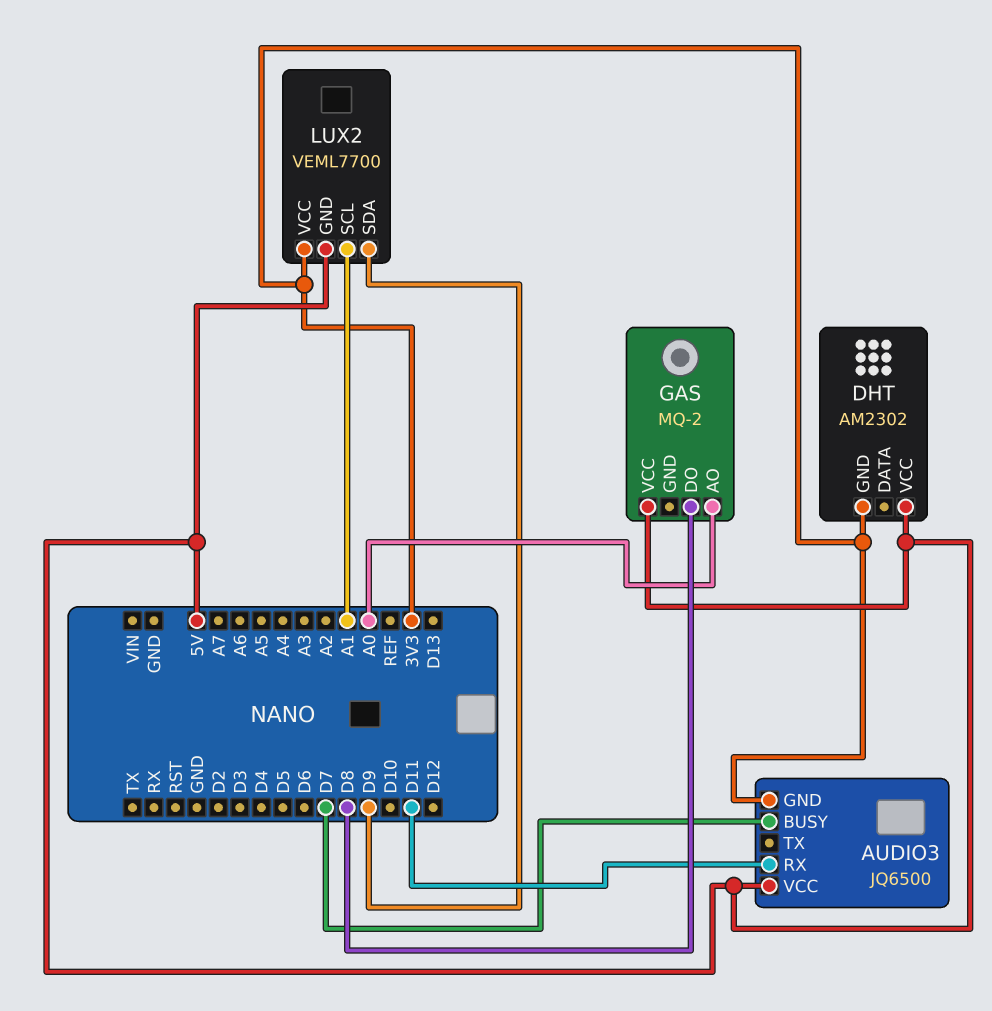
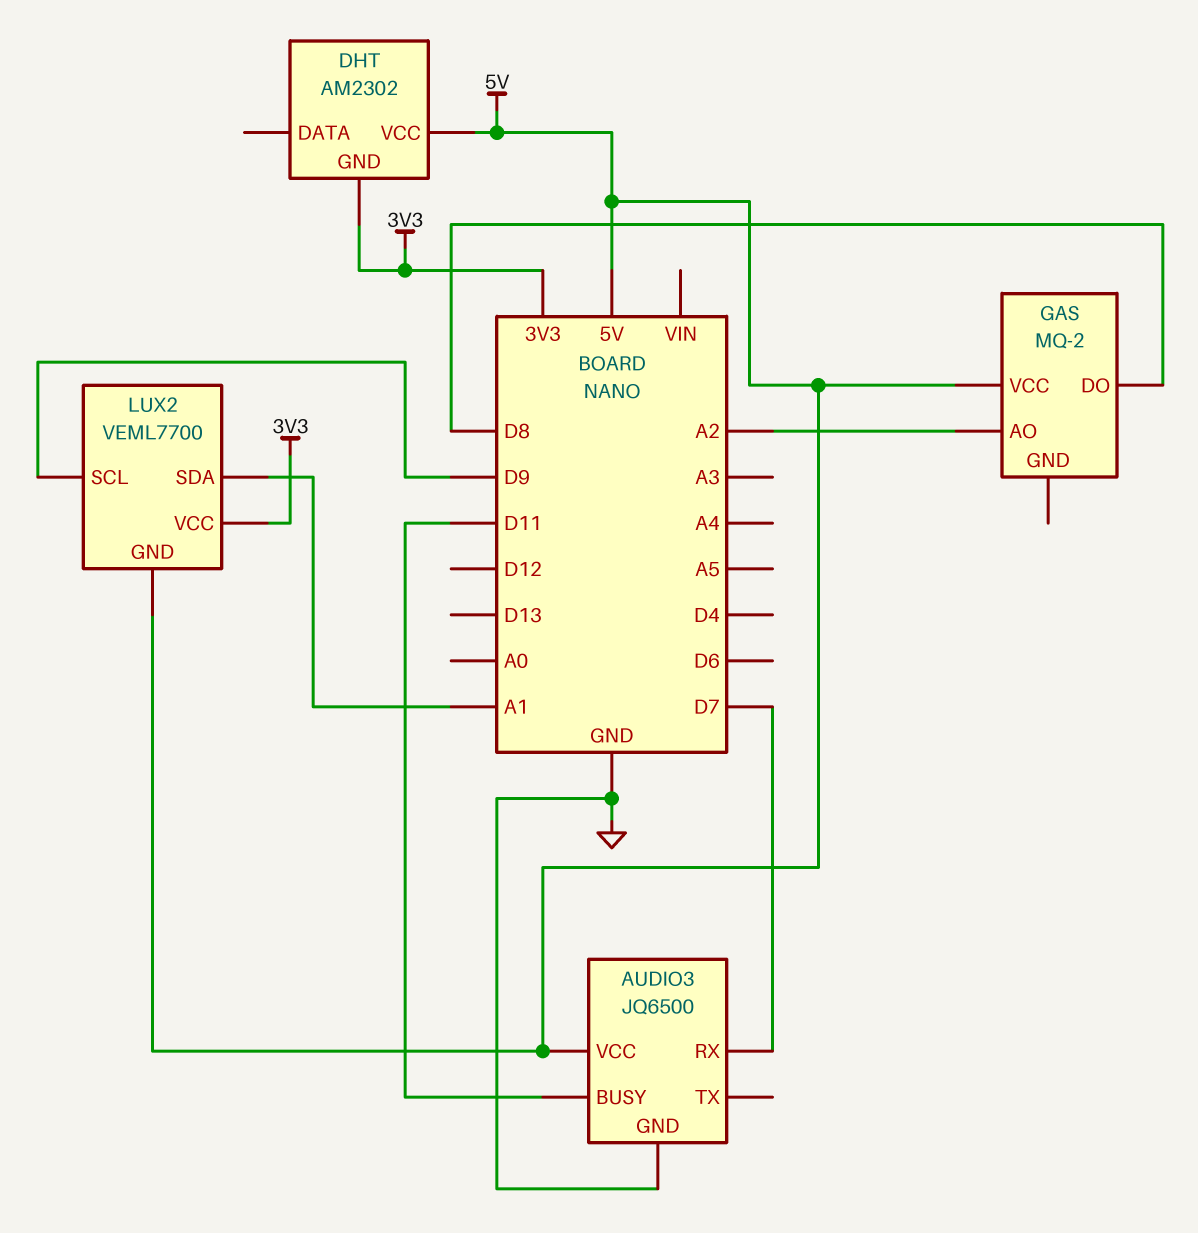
AUDIO3 pin BUSY: D7 -> D11
AUDIO3 pin GND: 3V3 -> GND
AUDIO3 pin RX: D11 -> D7
GAS pin AO: A0 -> A2
LUX2 pin SCL: A1 -> D9
LUX2 pin SDA: D9 -> A1

